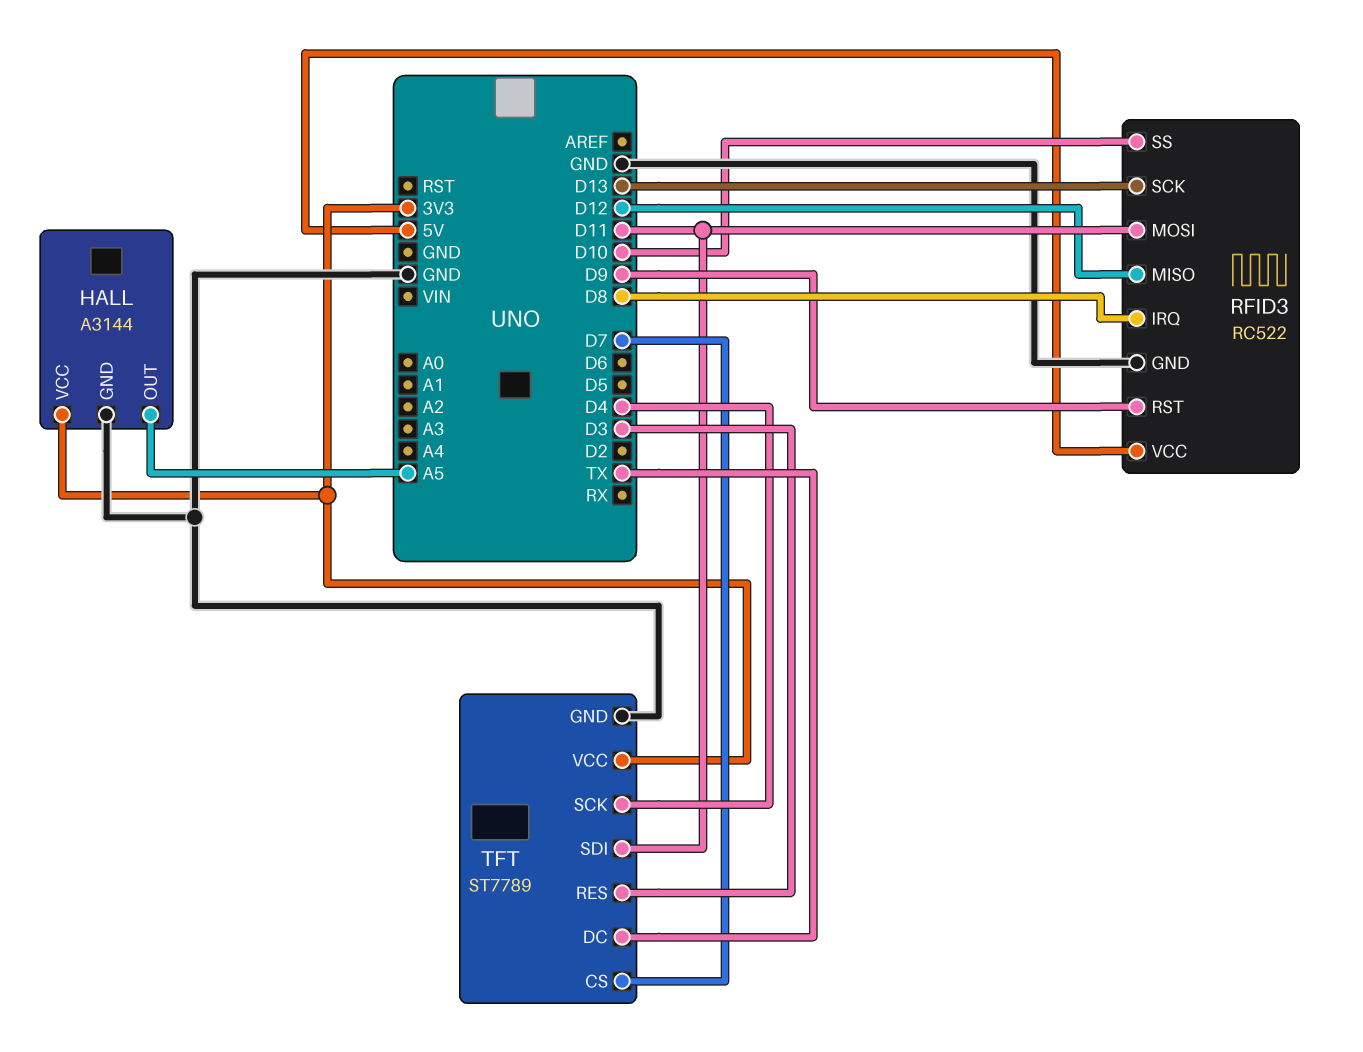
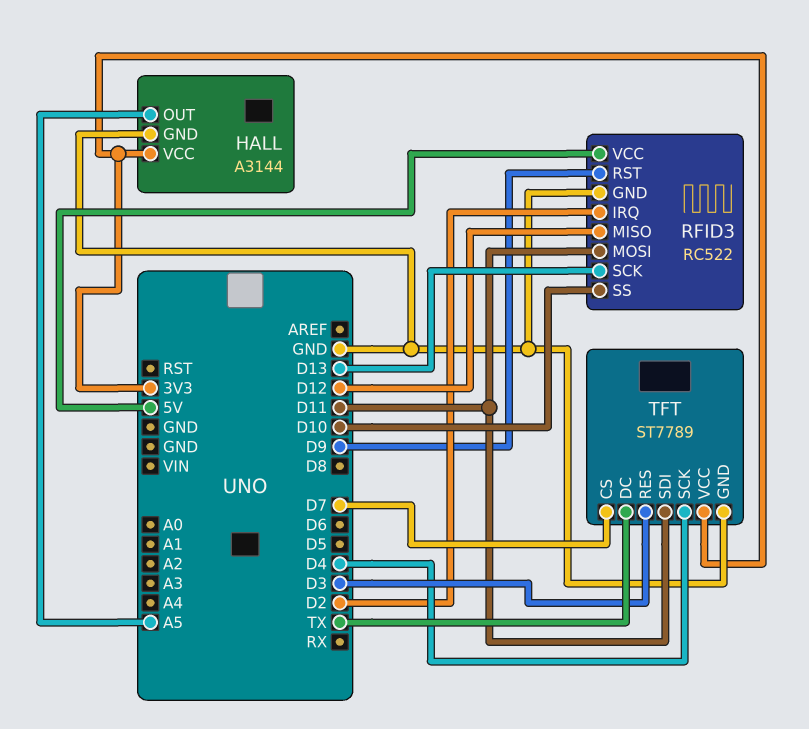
RFID3 pin IRQ: D8 -> D2

